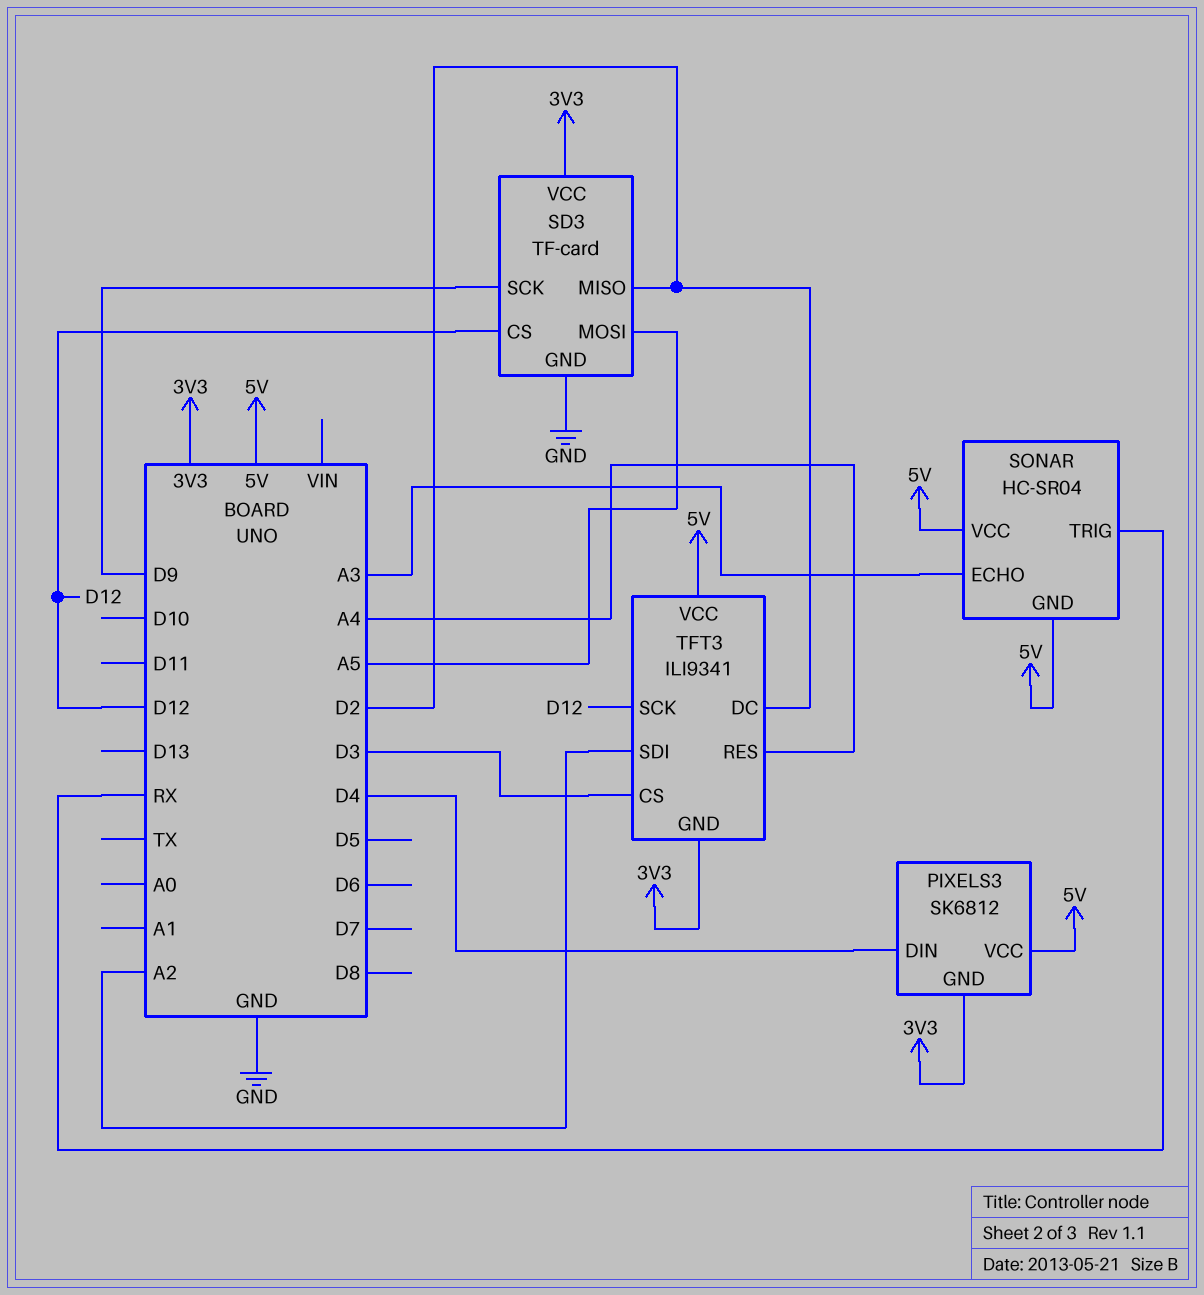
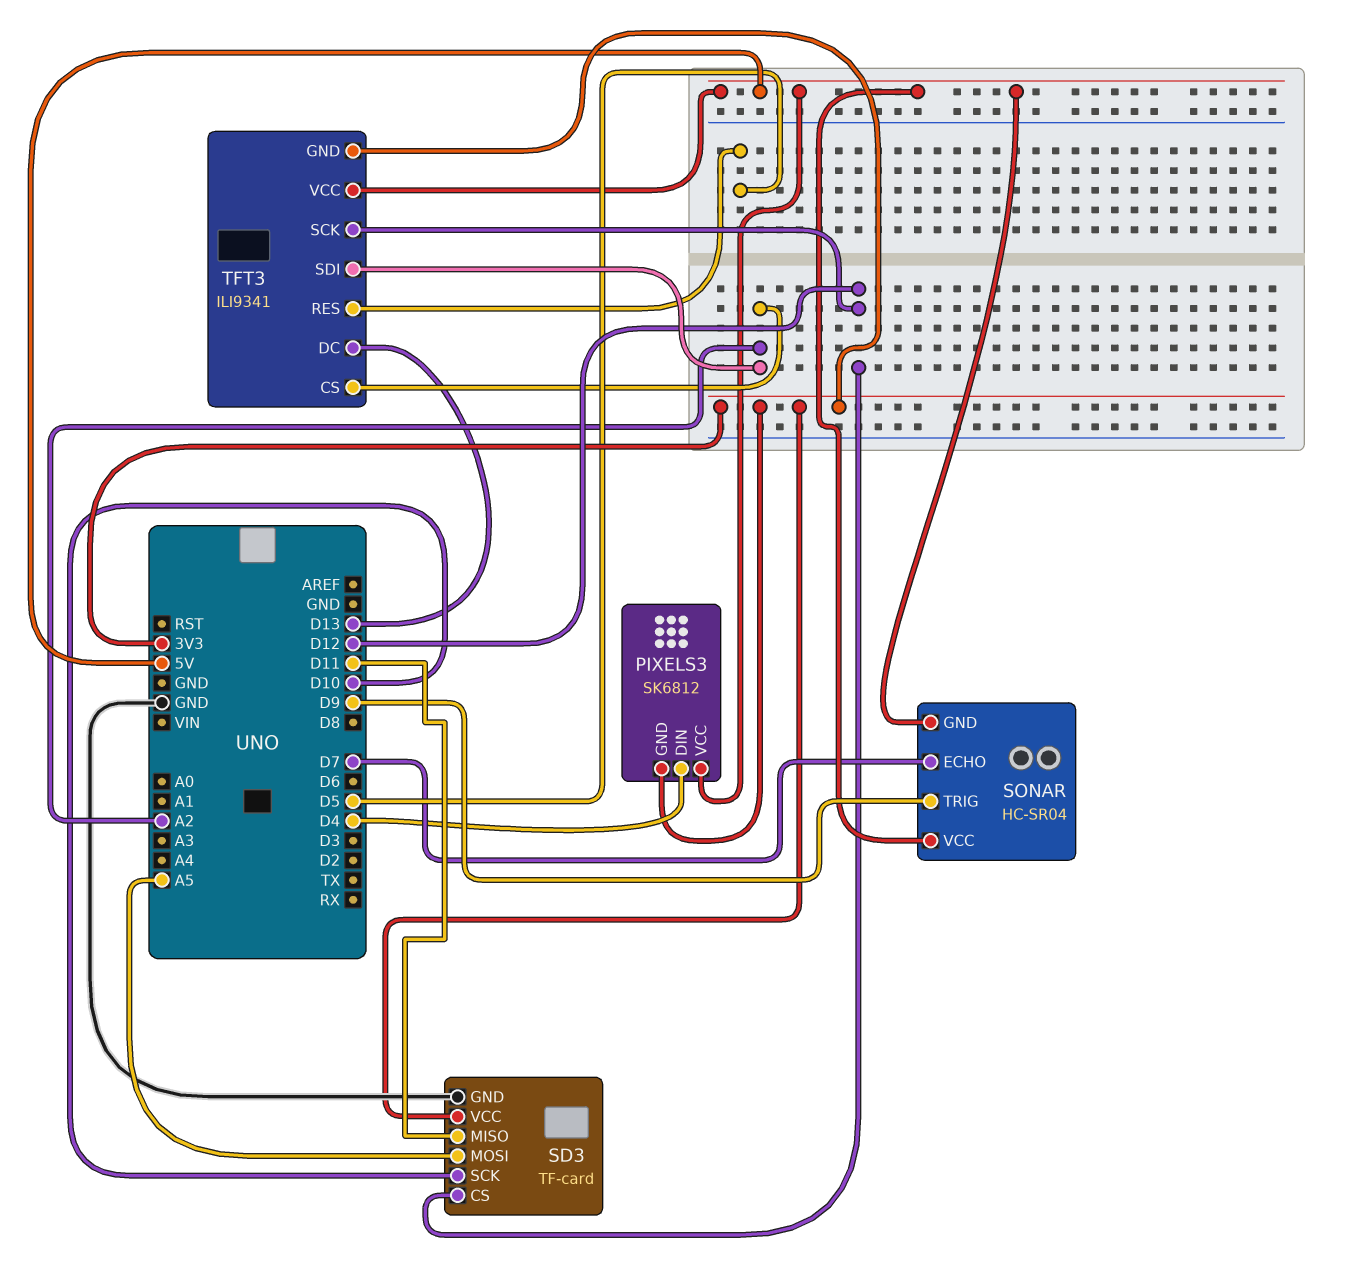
SD3 pin MISO: D2 -> D11
SD3 pin SCK: D9 -> D10
SONAR pin ECHO: A3 -> D7
SONAR pin TRIG: RX -> D9
TFT3 pin CS: D3 -> A2
TFT3 pin DC: D2 -> D13
TFT3 pin RES: A4 -> D5

